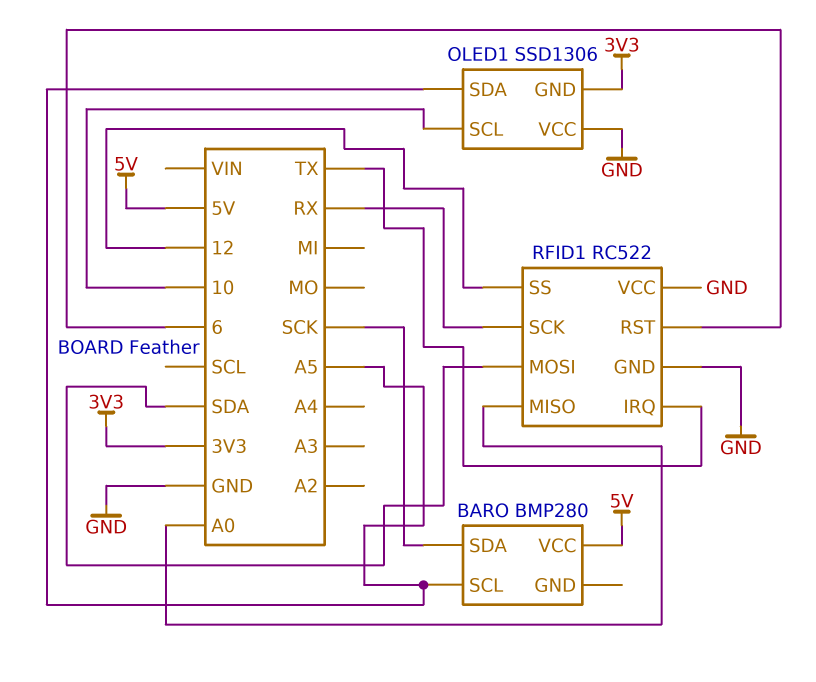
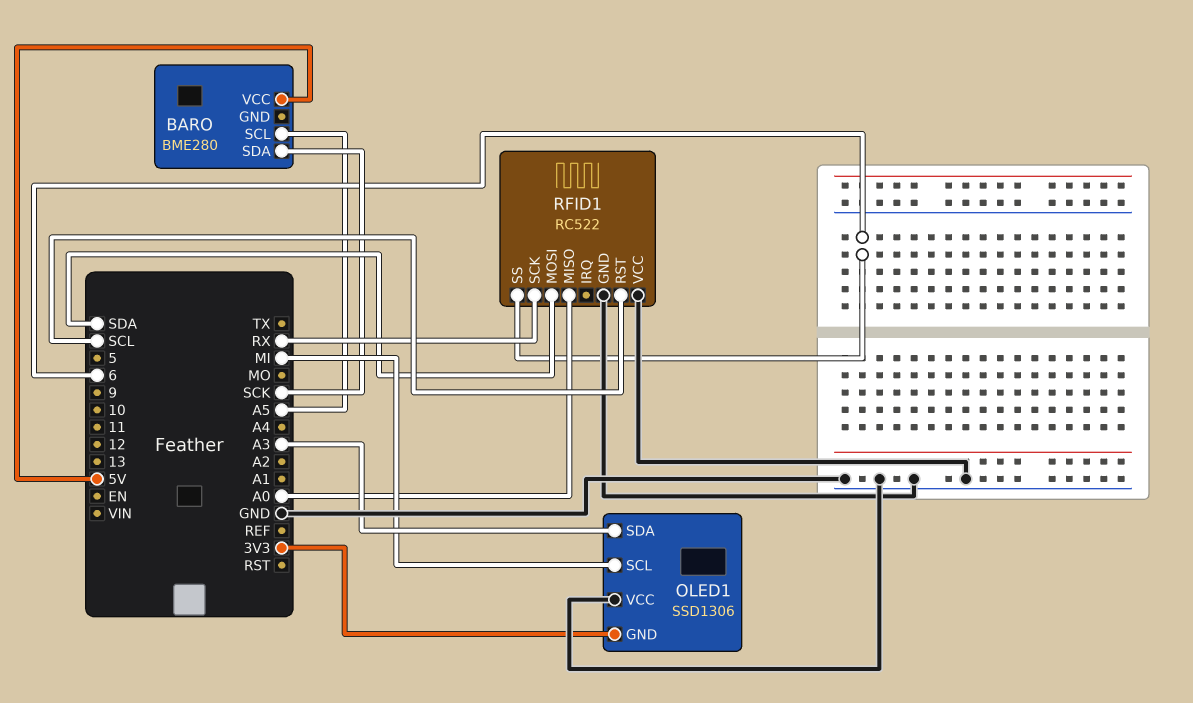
BARO: BMP280 -> BME280
OLED1 pin SCL: 10 -> MI
OLED1 pin SDA: A5 -> A3
RFID1 pin IRQ: TX -> none
RFID1 pin RST: 6 -> SCL
RFID1 pin SS: 12 -> 6

